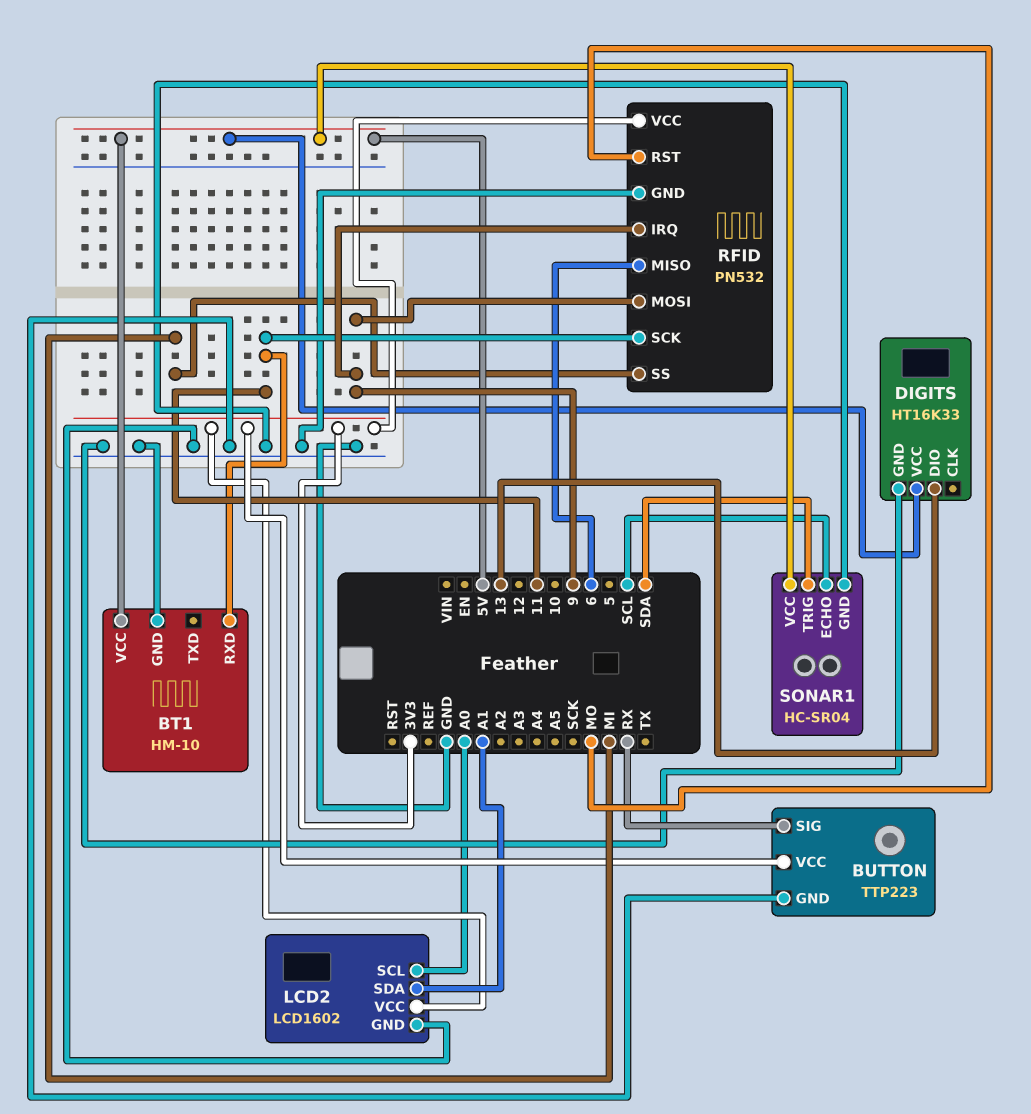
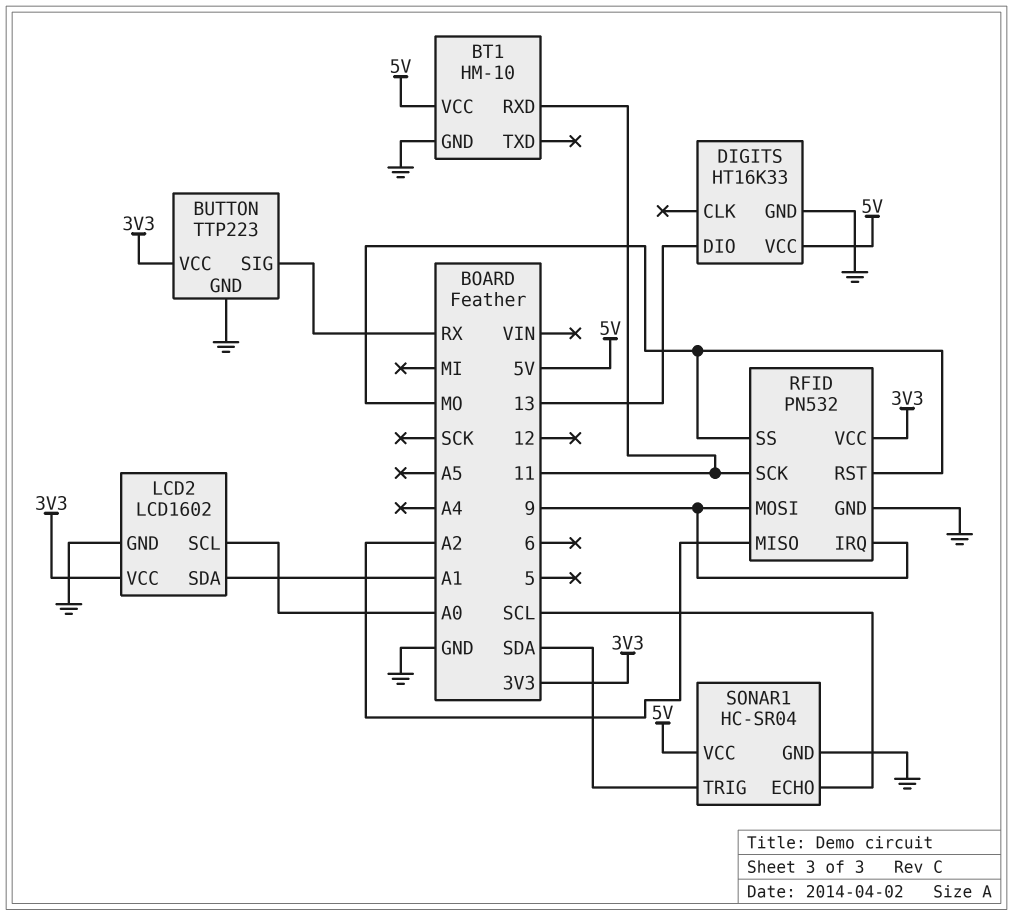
RFID pin MISO: 6 -> A2
RFID pin SS: MI -> MO

